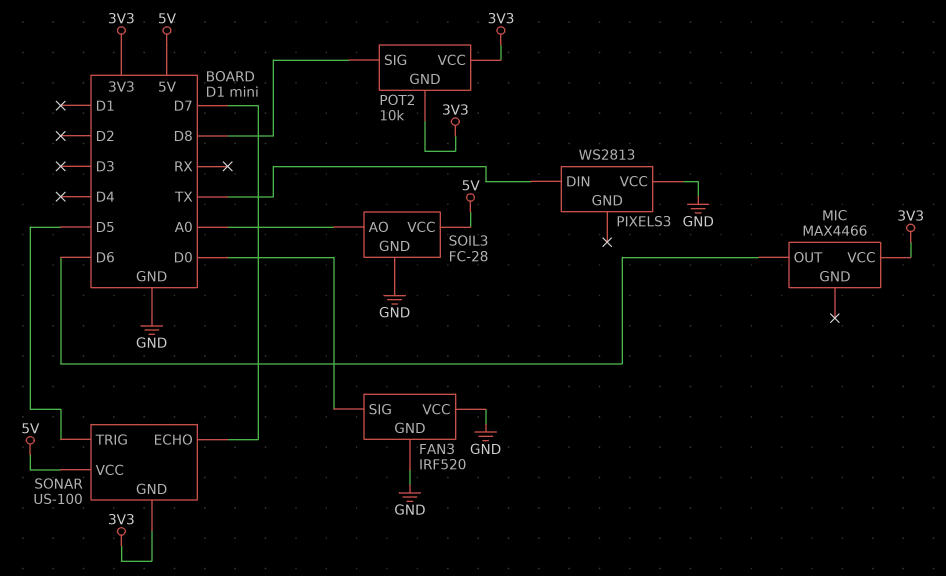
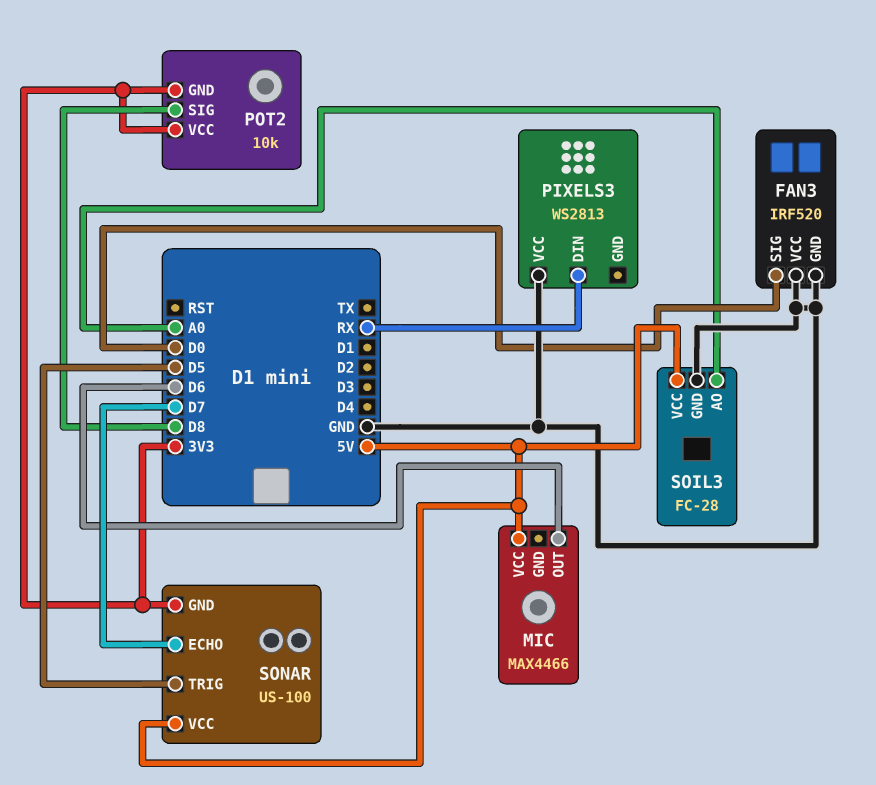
MIC pin VCC: 3V3 -> 5V
PIXELS3 pin DIN: TX -> RX

